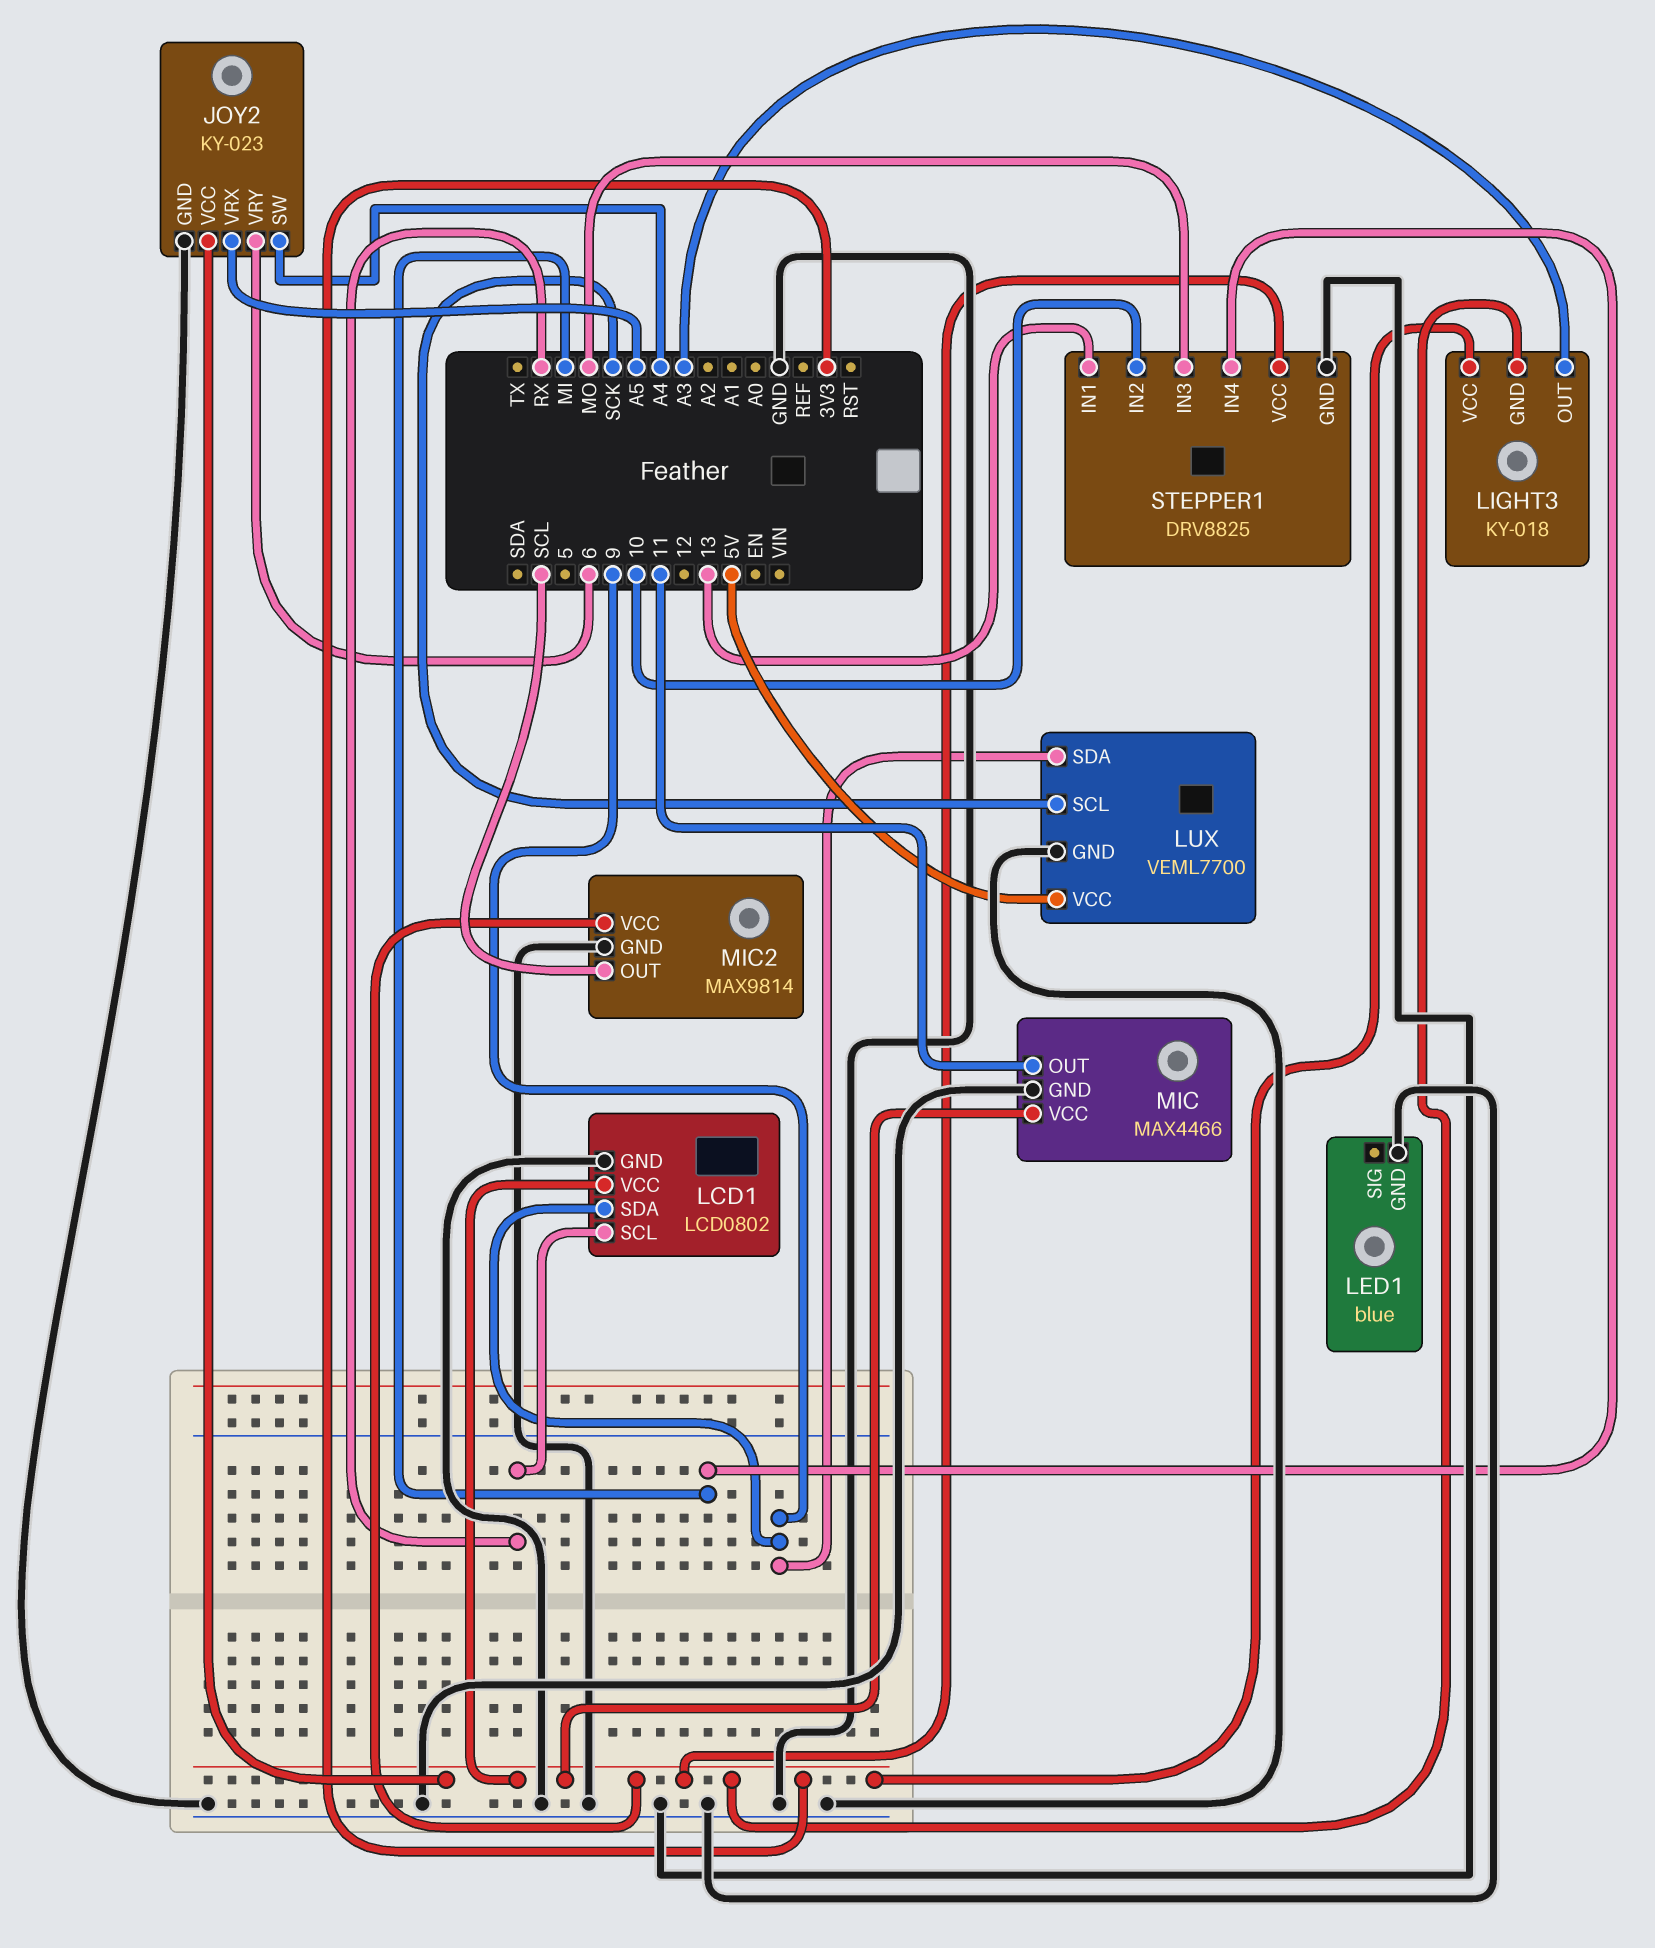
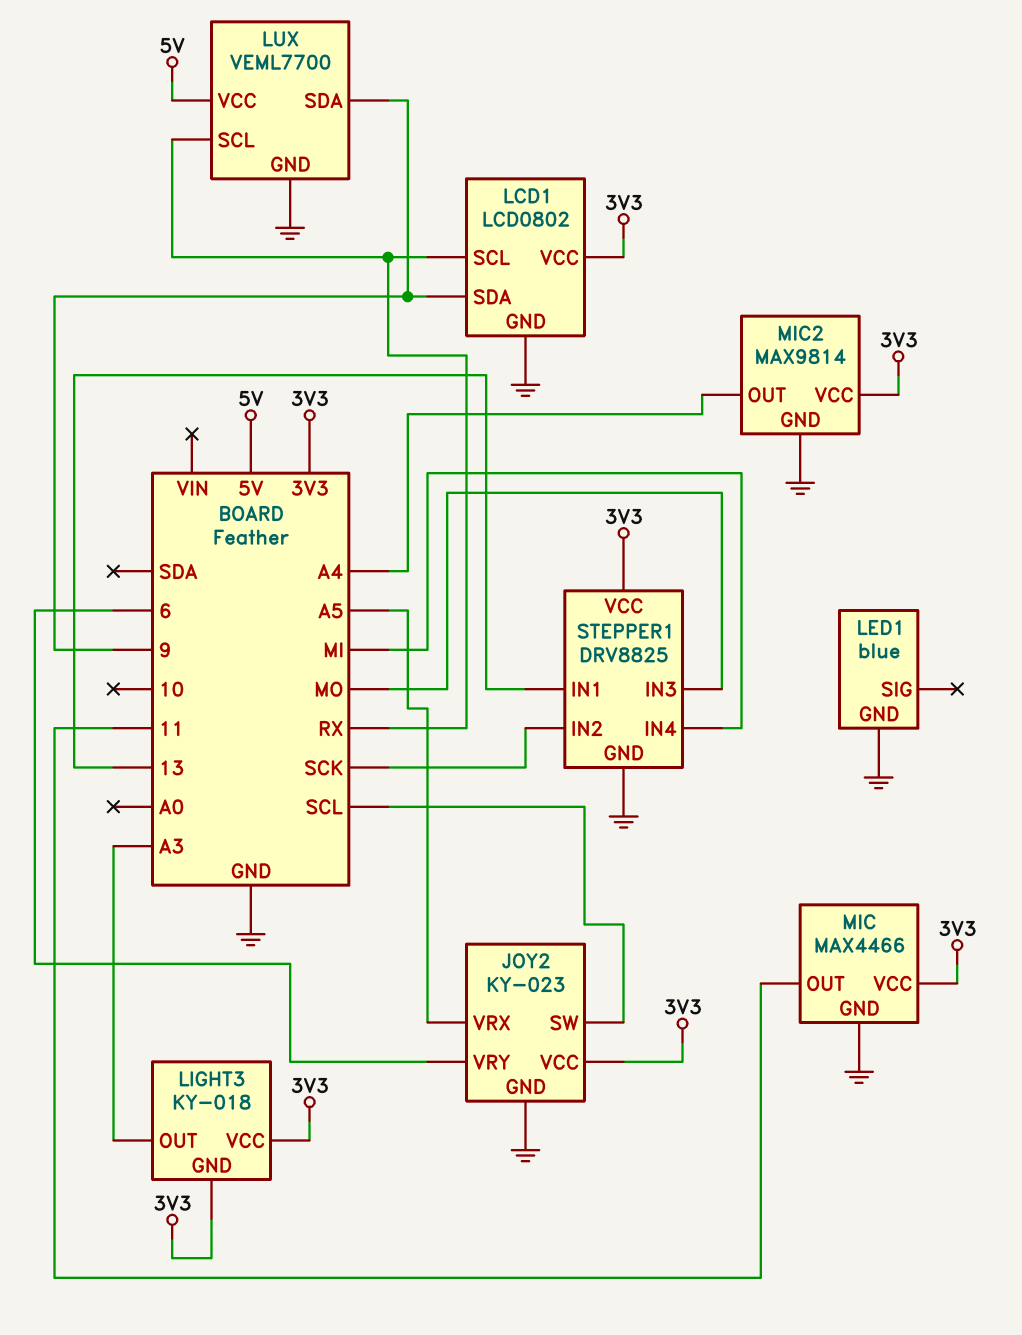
JOY2 pin SW: A4 -> SCL
LUX pin SCL: SCK -> RX
MIC2 pin OUT: SCL -> A4
STEPPER1 pin IN2: 10 -> SCK

